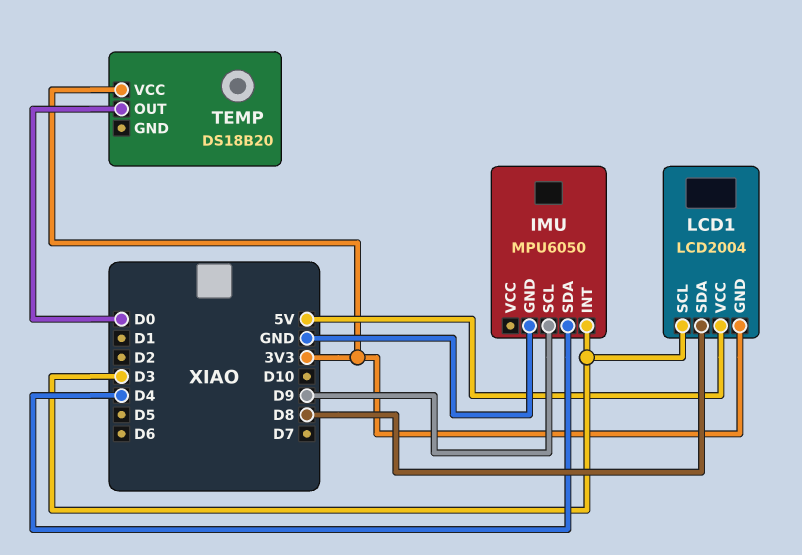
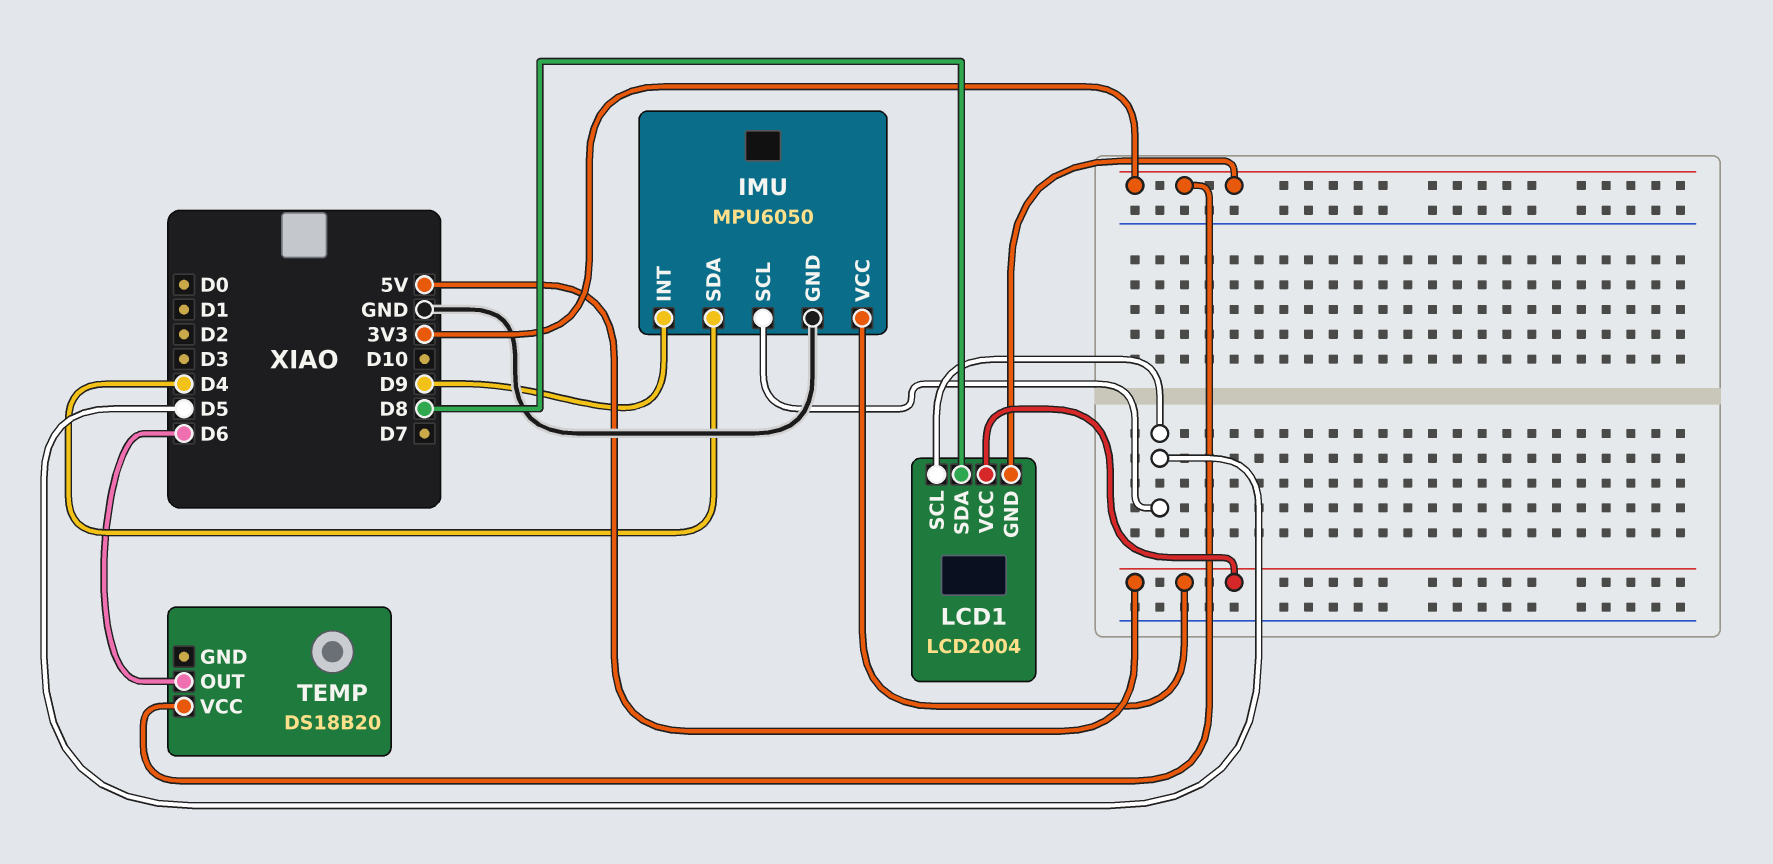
IMU pin INT: D3 -> D9
IMU pin SCL: D9 -> D5
IMU pin VCC: none -> 5V
LCD1 pin SCL: D3 -> D5
TEMP pin OUT: D0 -> D6

